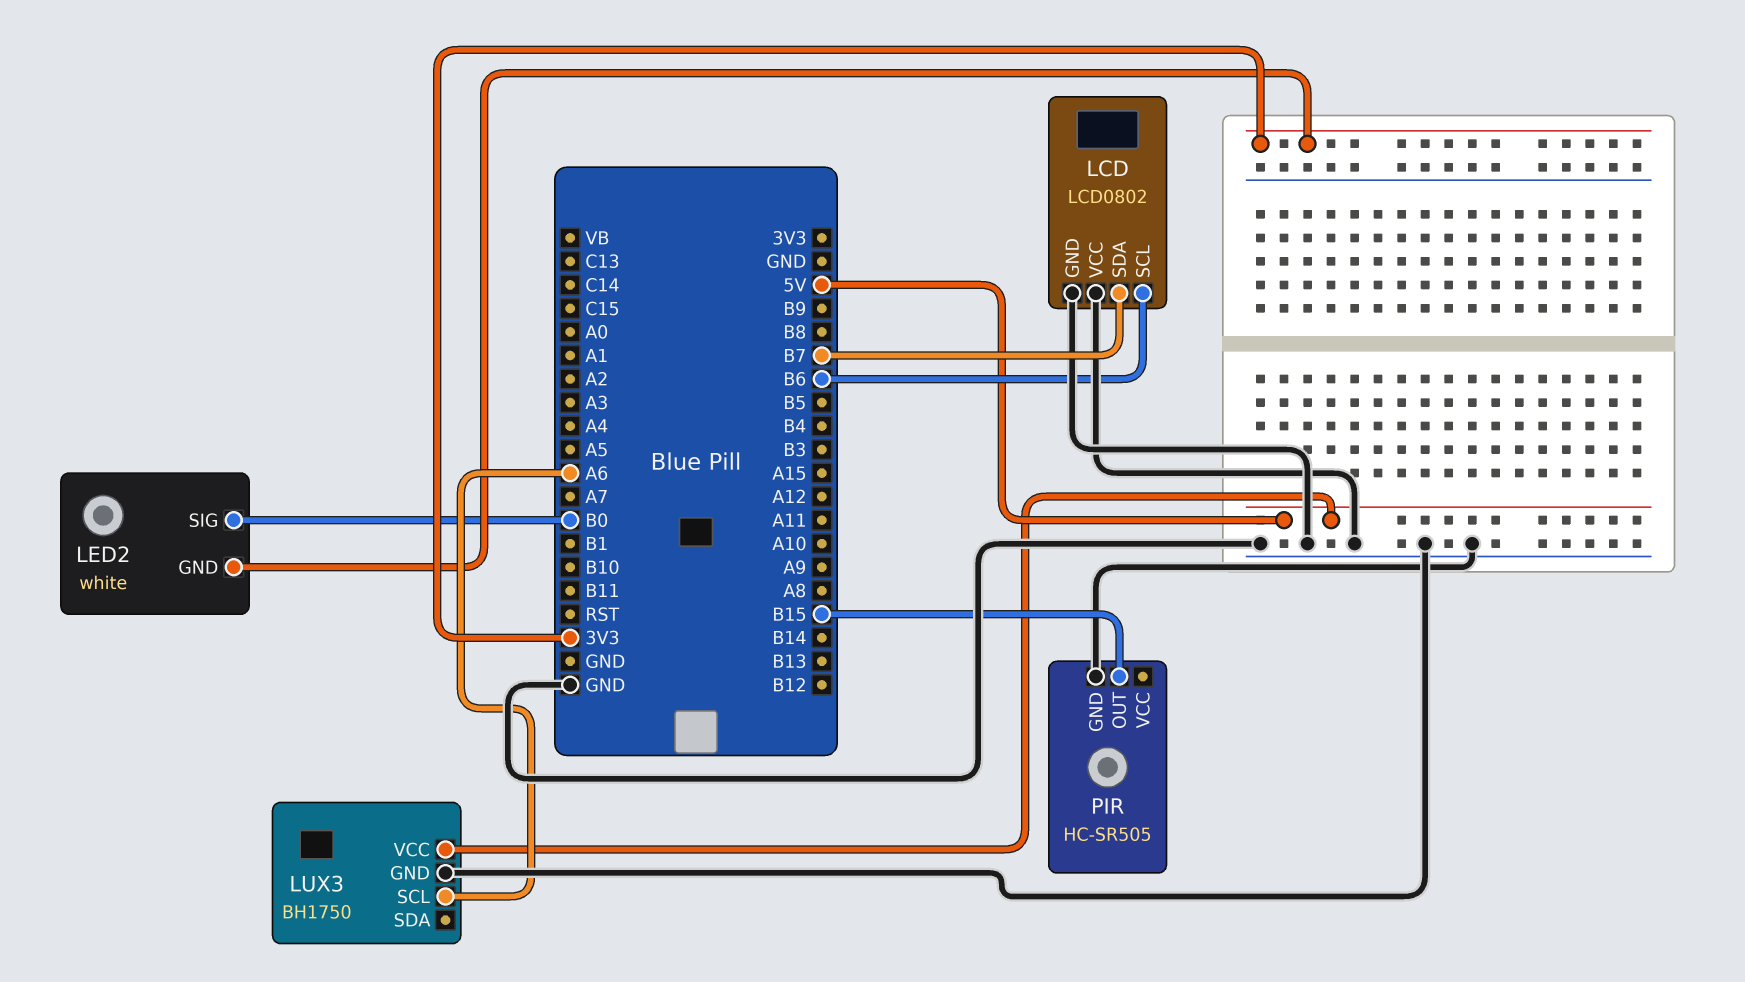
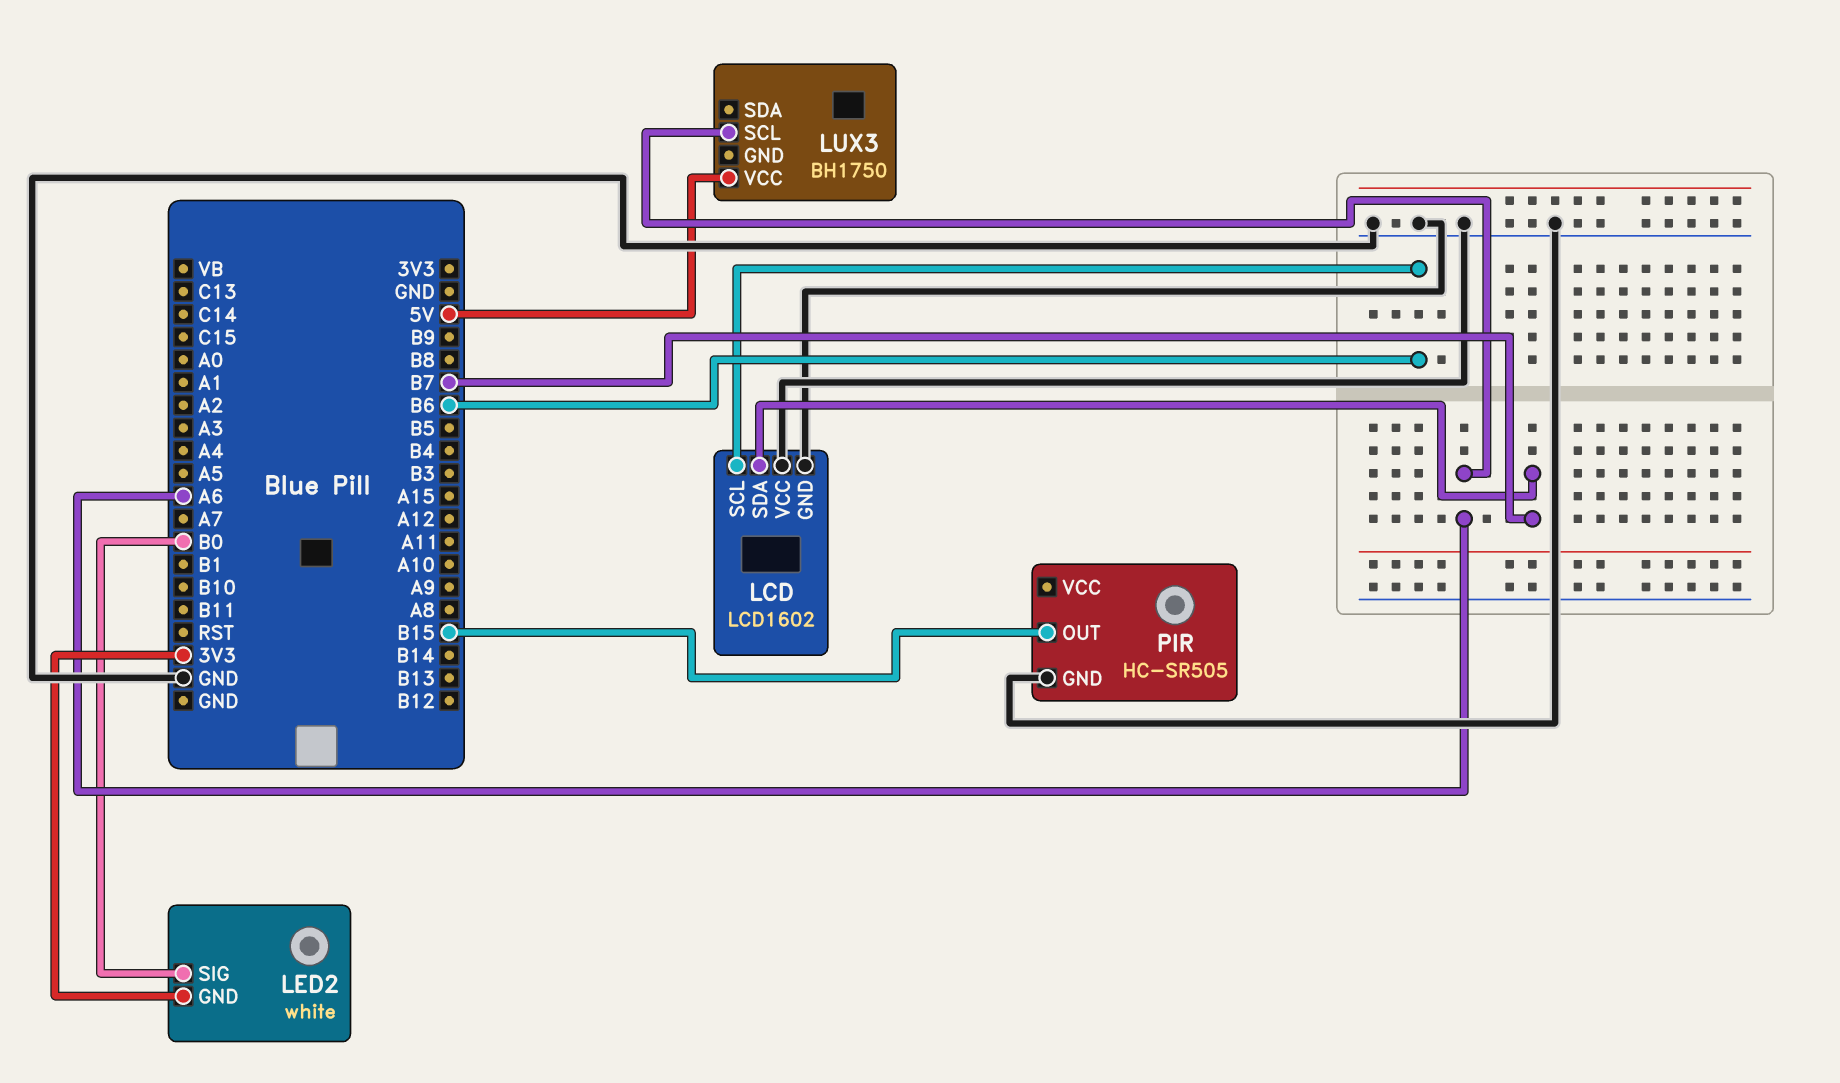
LCD: LCD0802 -> LCD1602
LUX3 pin GND: GND -> none

